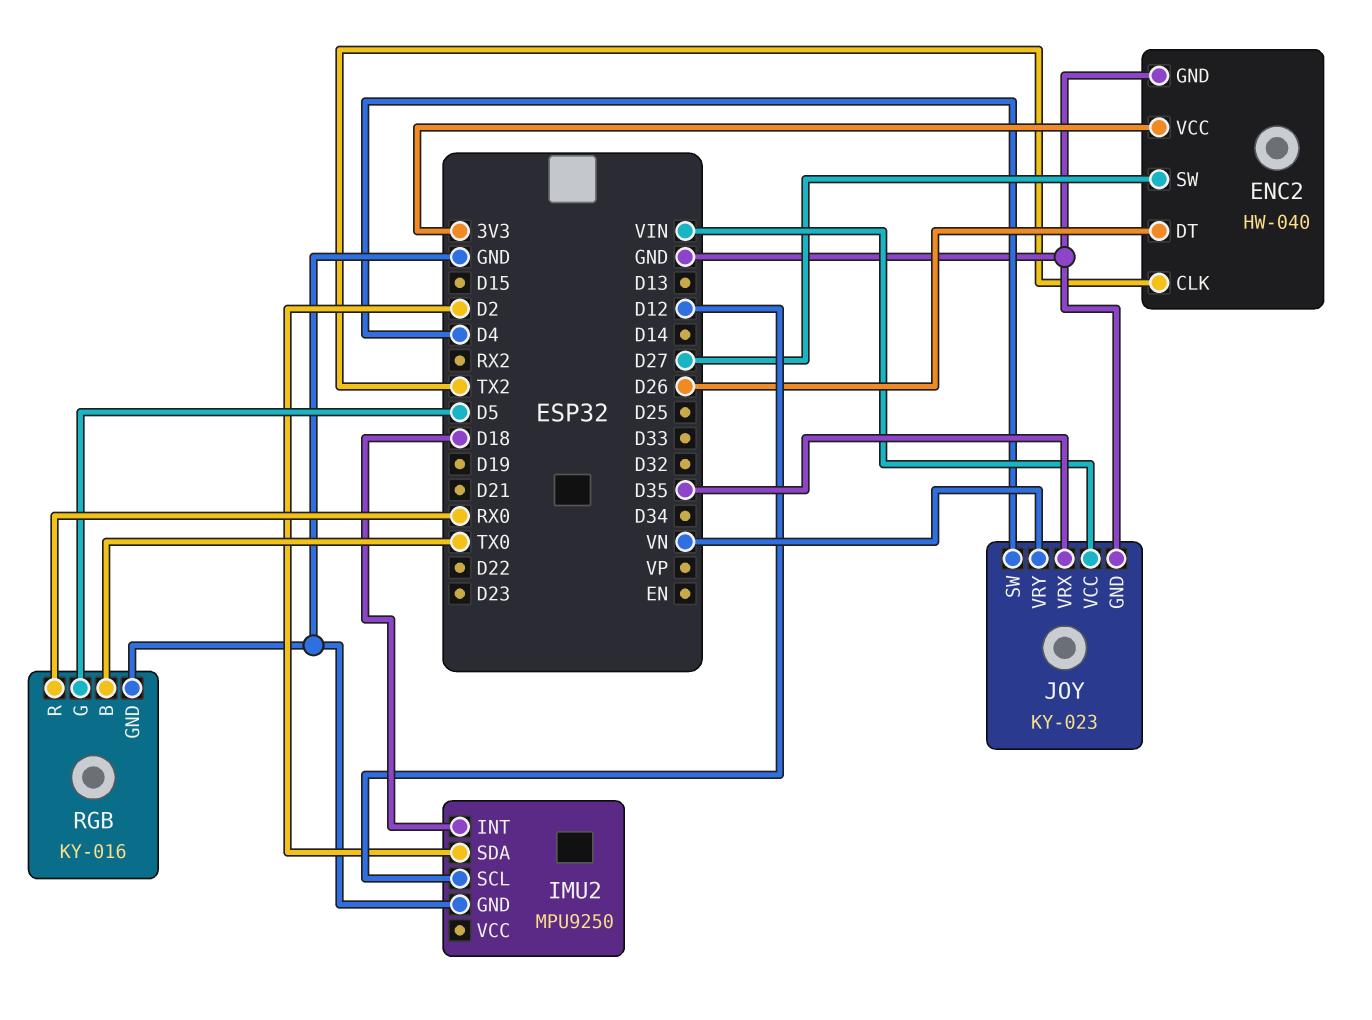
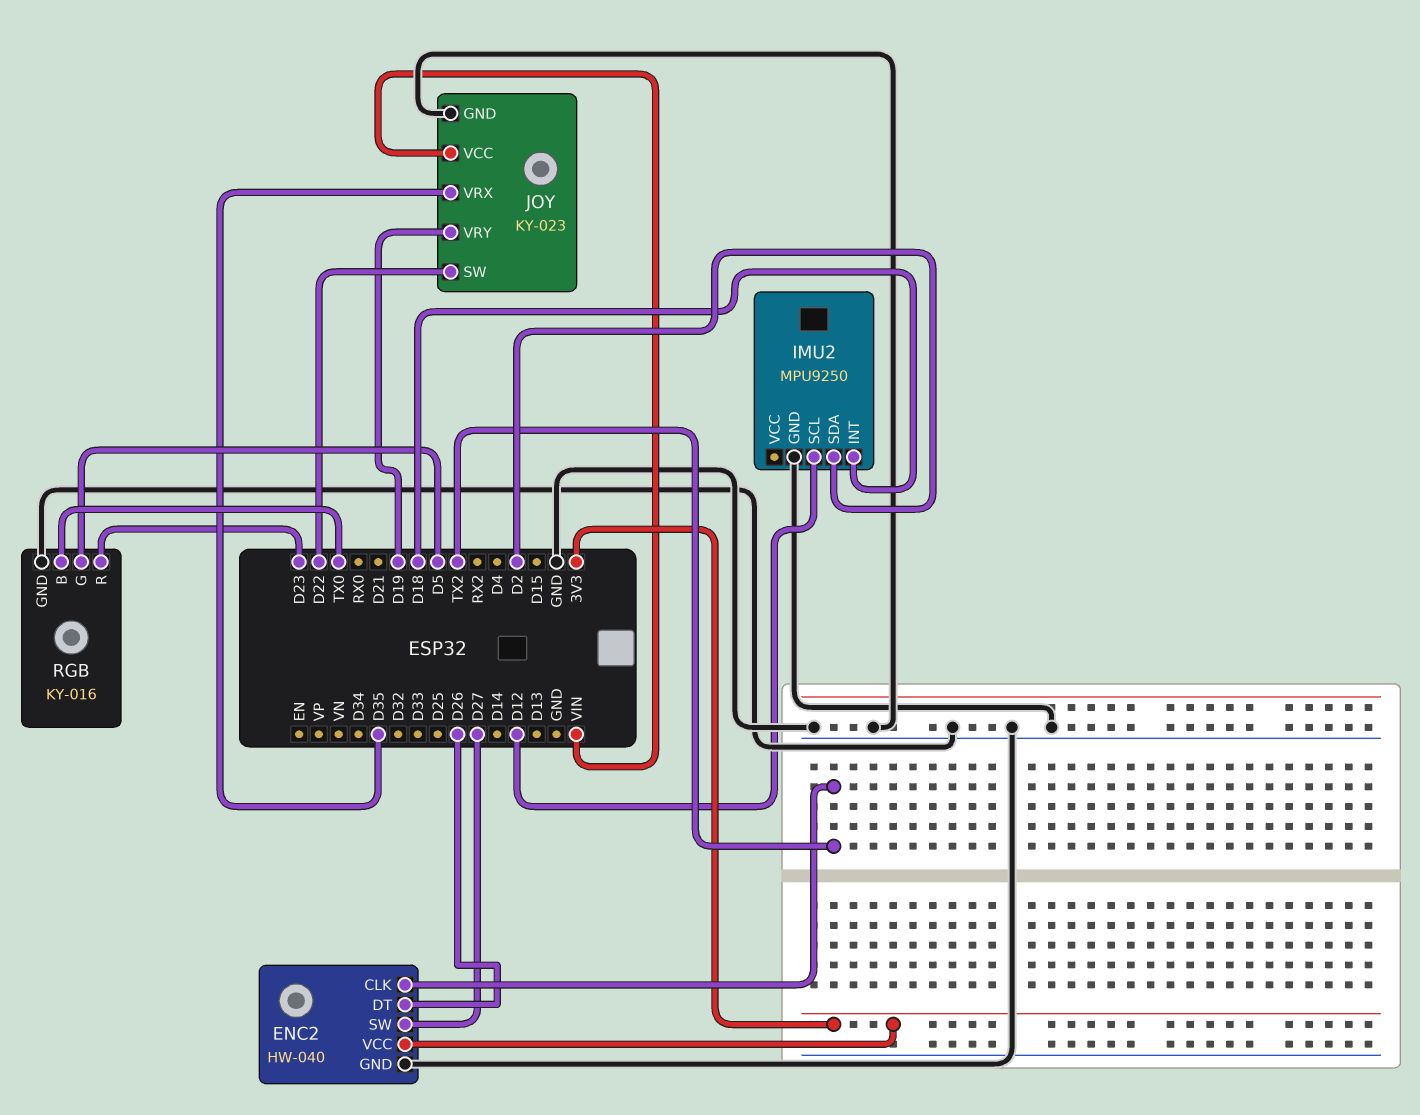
JOY pin SW: D4 -> D22
JOY pin VRY: VN -> D19
RGB pin R: RX0 -> D23

